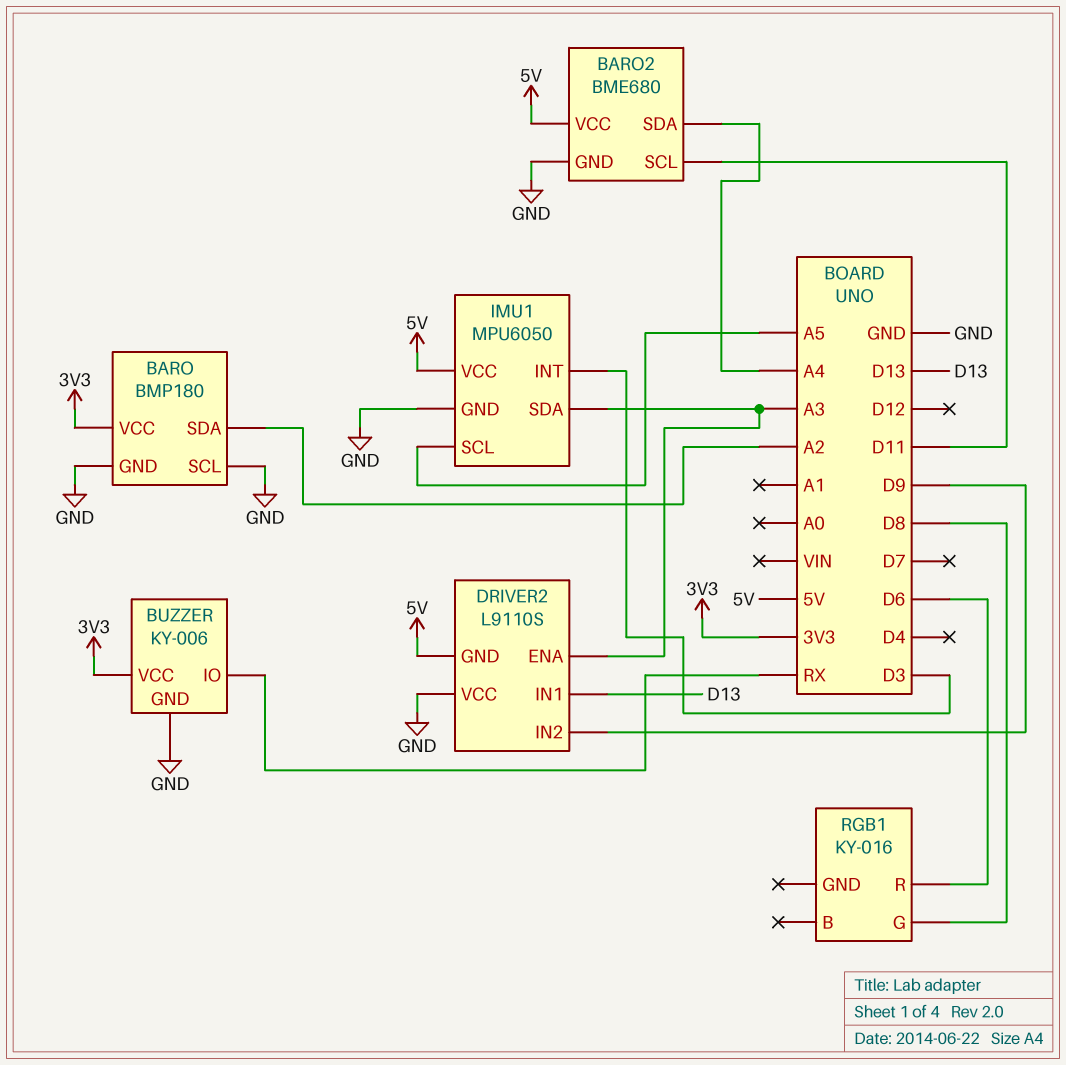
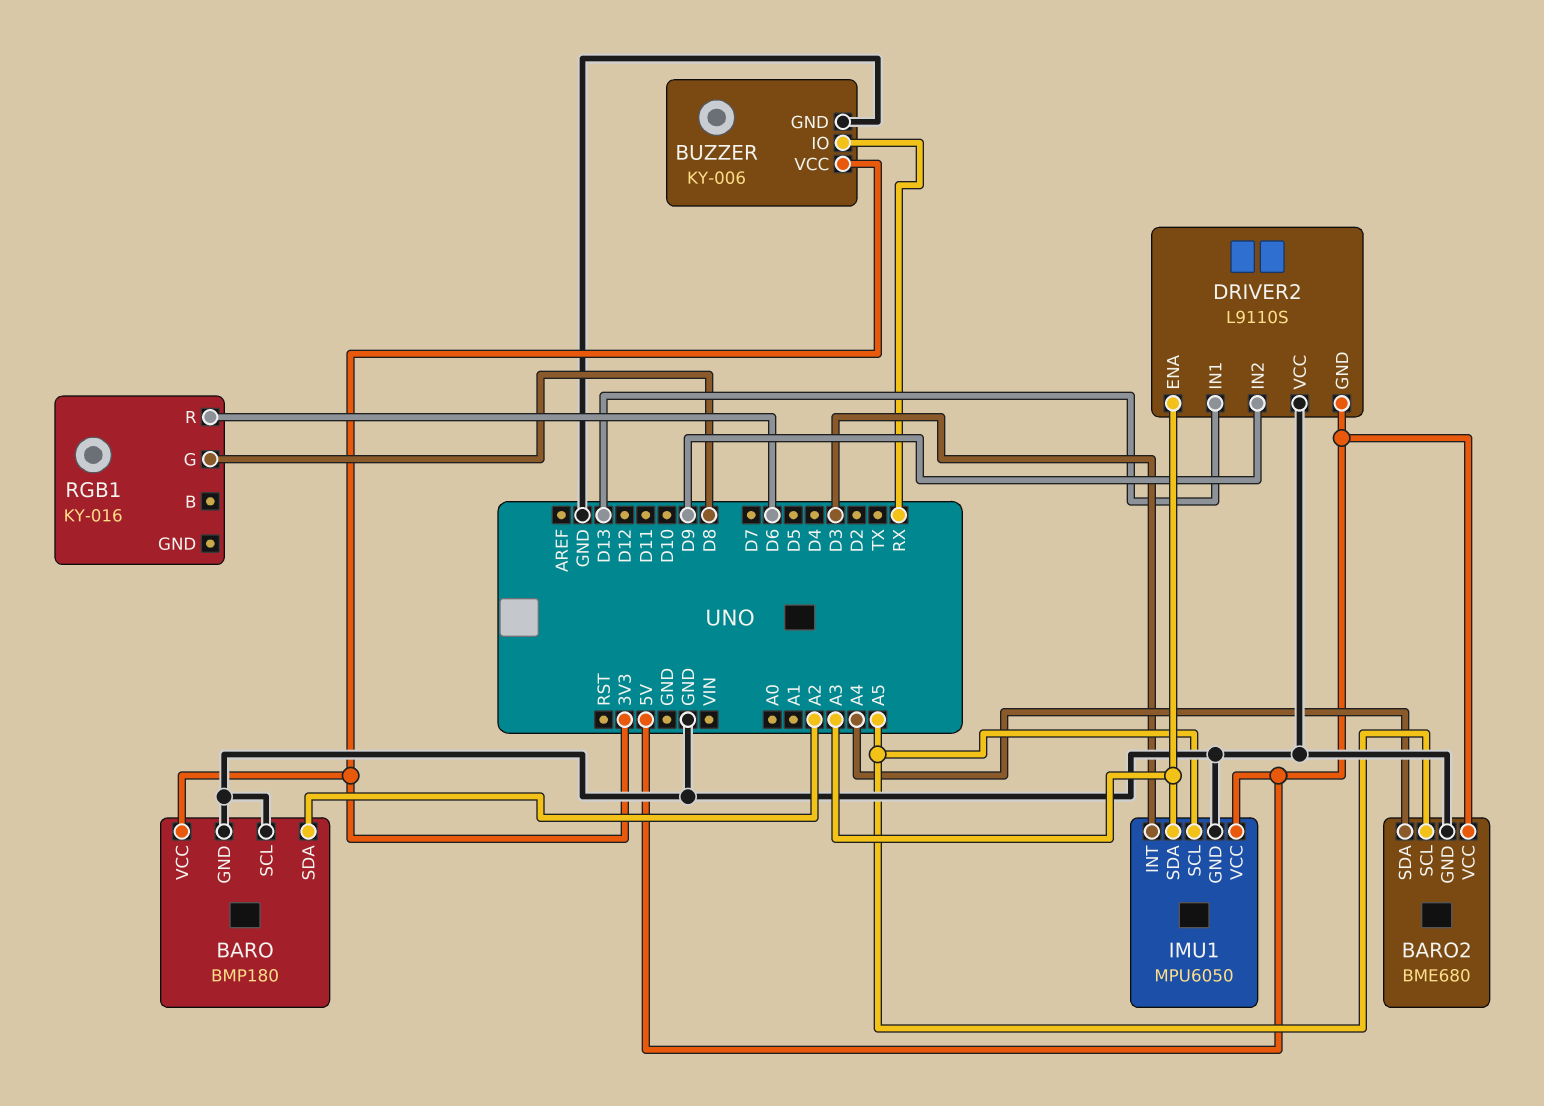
BARO2 pin SCL: D11 -> A5

